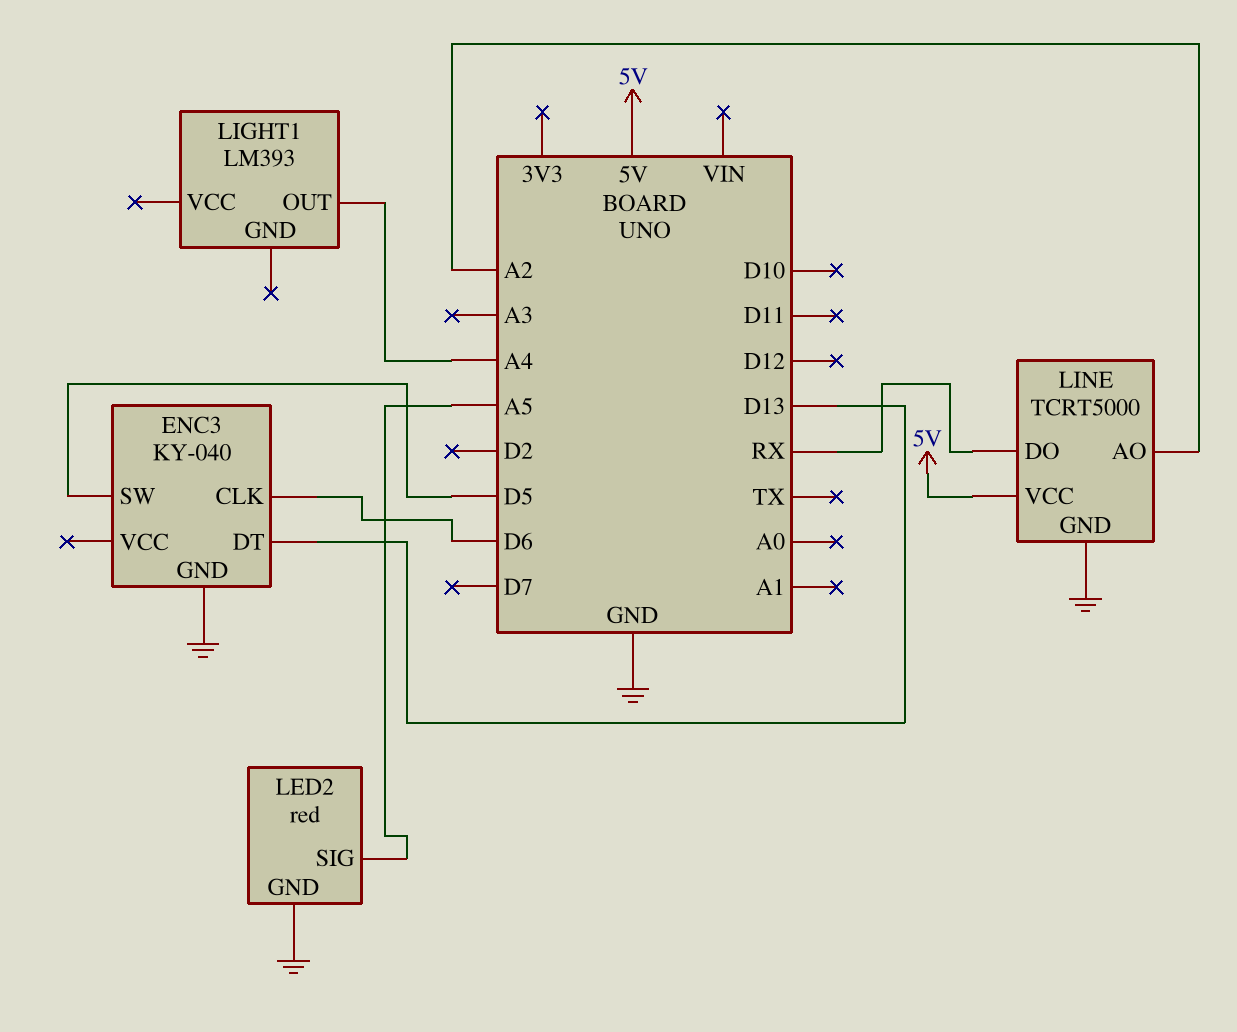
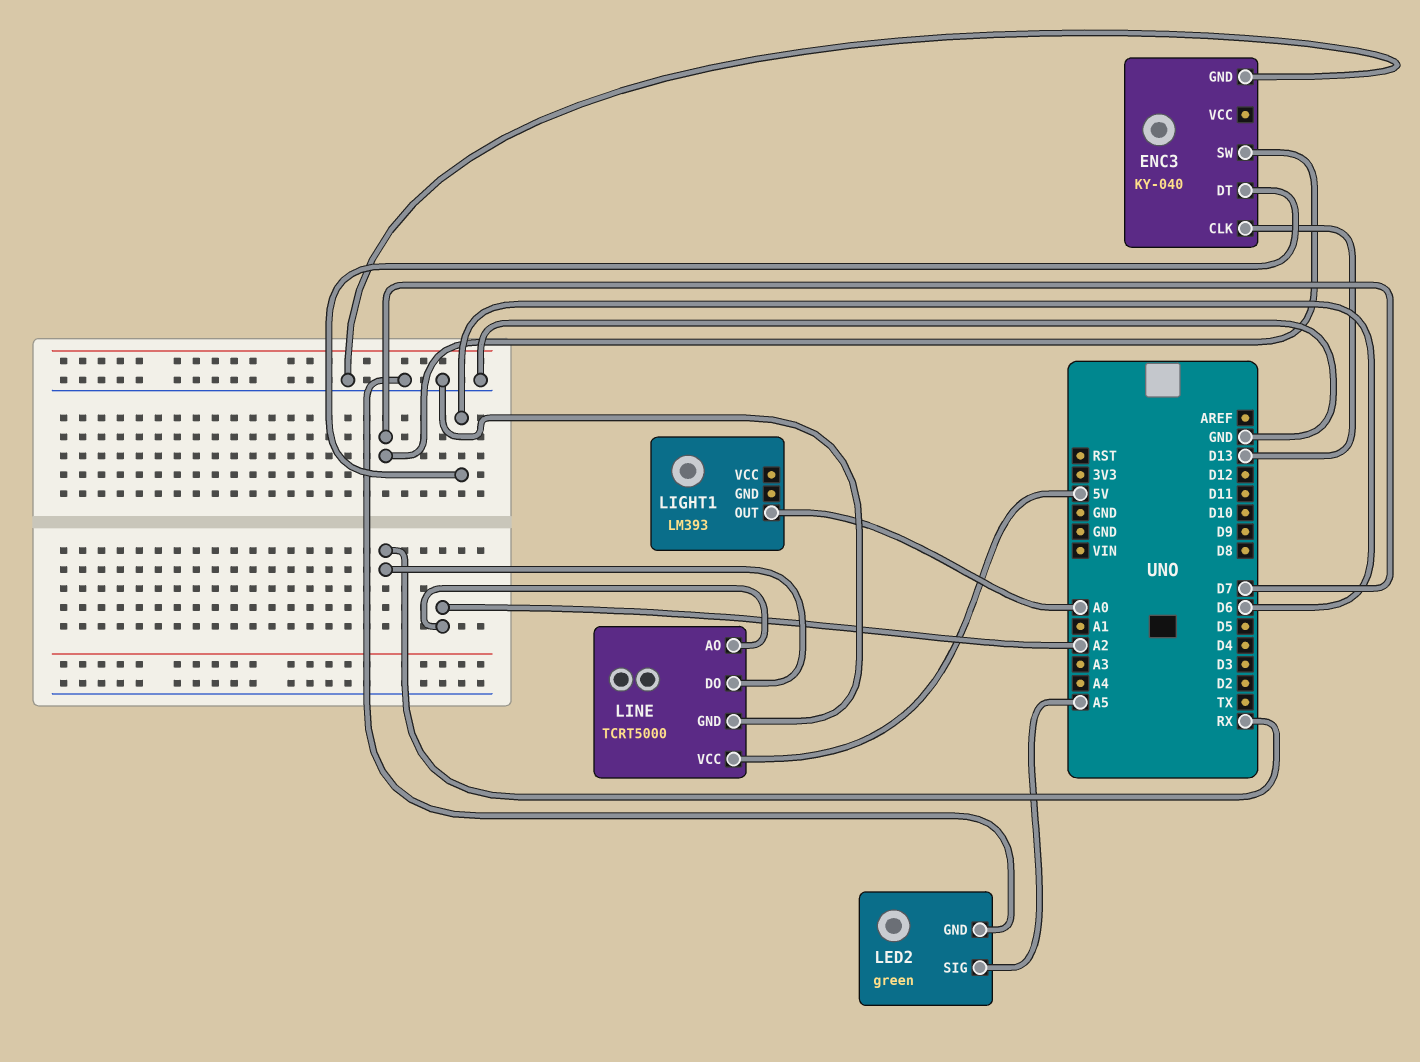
ENC3 pin CLK: D6 -> D13
ENC3 pin DT: D13 -> D6
ENC3 pin SW: D5 -> D7
LED2: red -> green
LIGHT1 pin OUT: A4 -> A0

